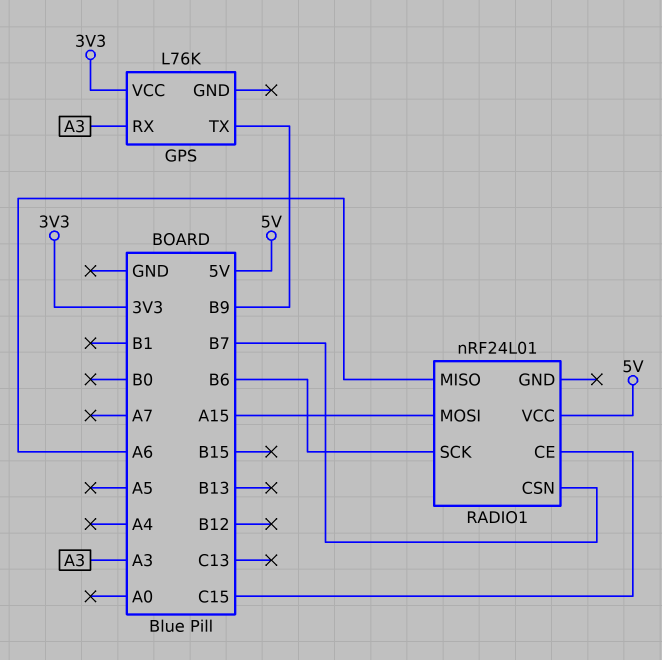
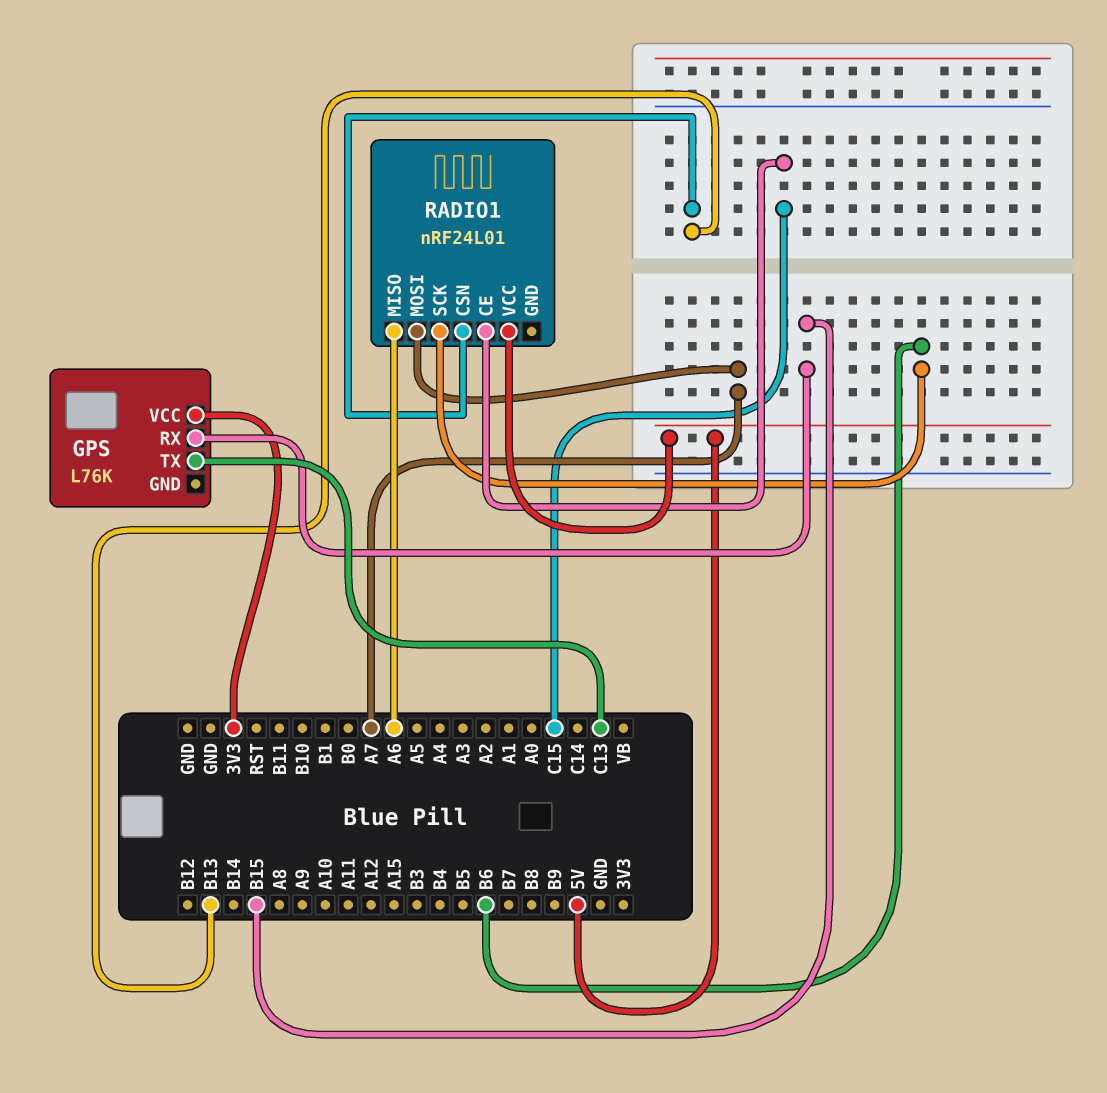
GPS pin RX: A3 -> B15
GPS pin TX: B9 -> C13
RADIO1 pin CSN: B7 -> B13
RADIO1 pin MOSI: A15 -> A7

